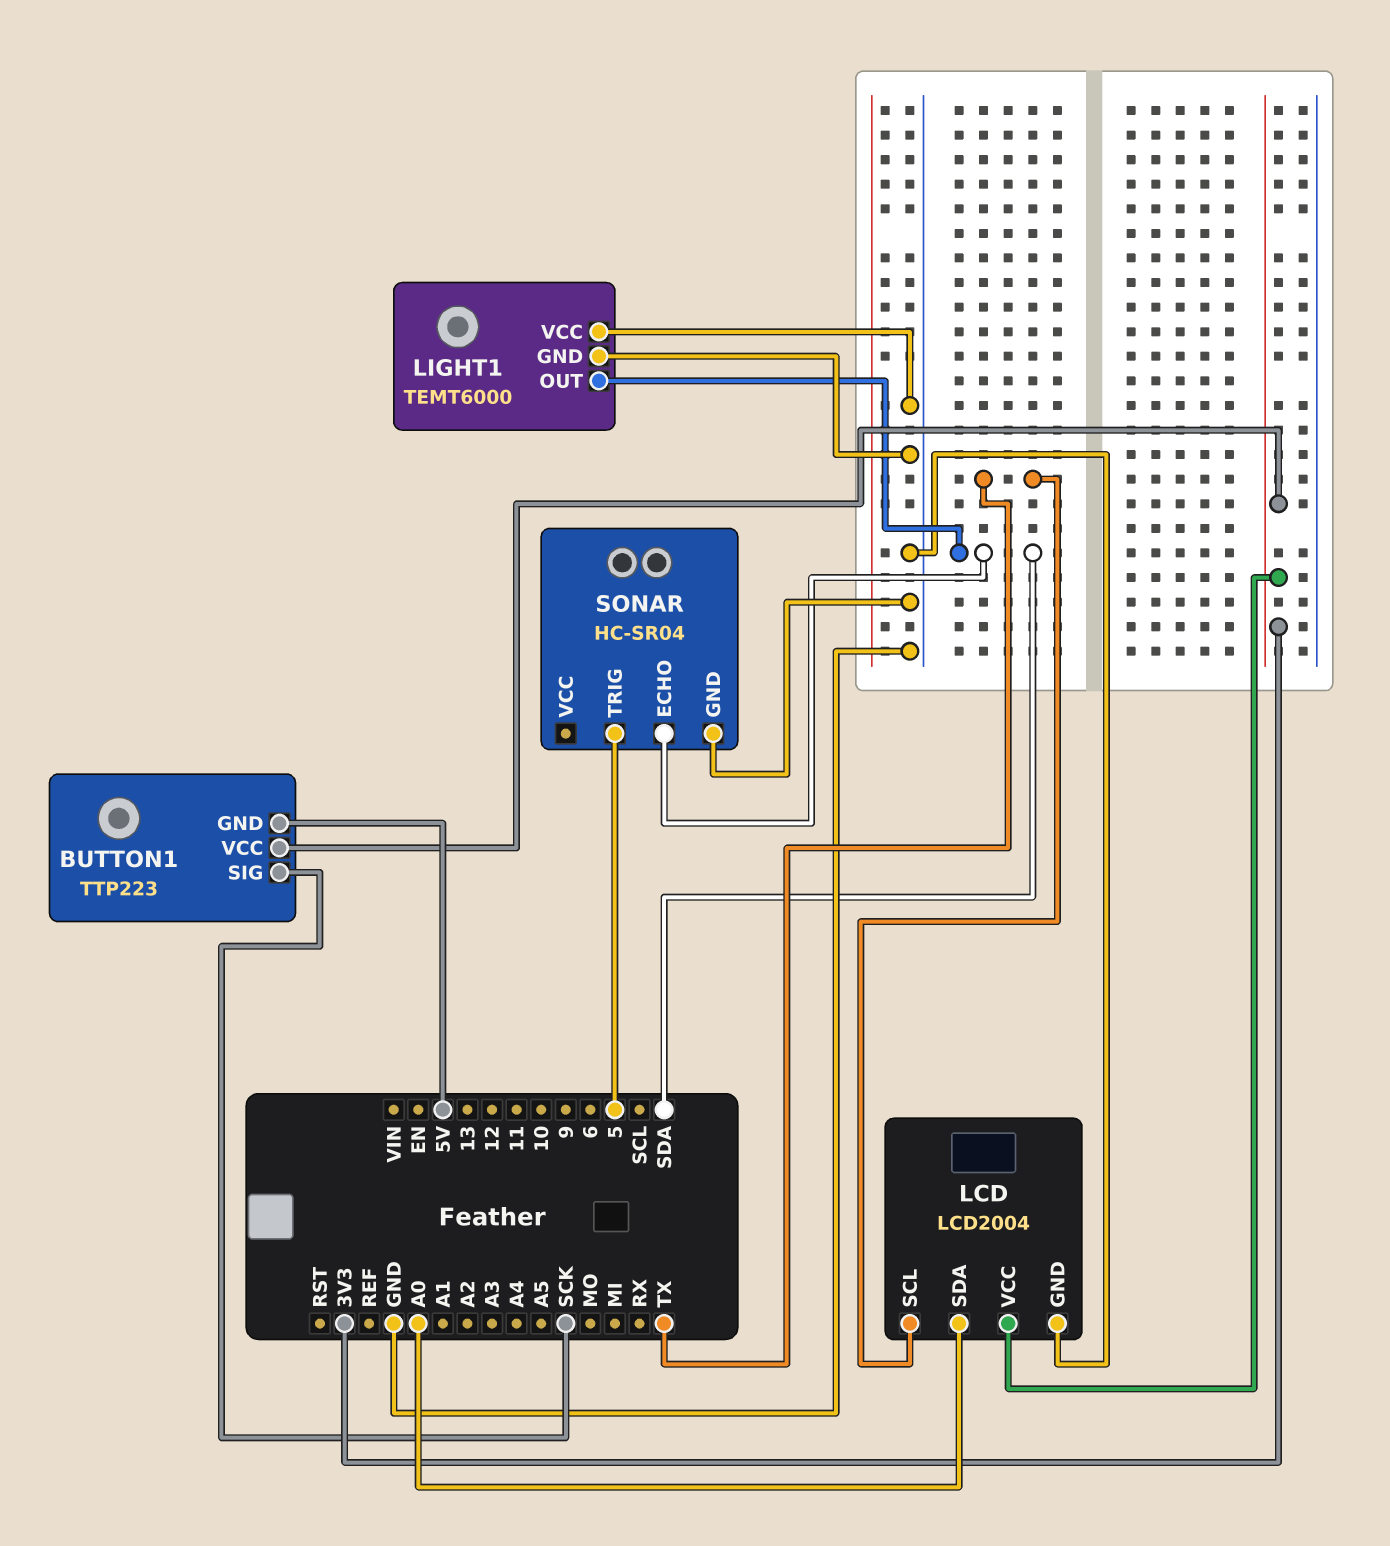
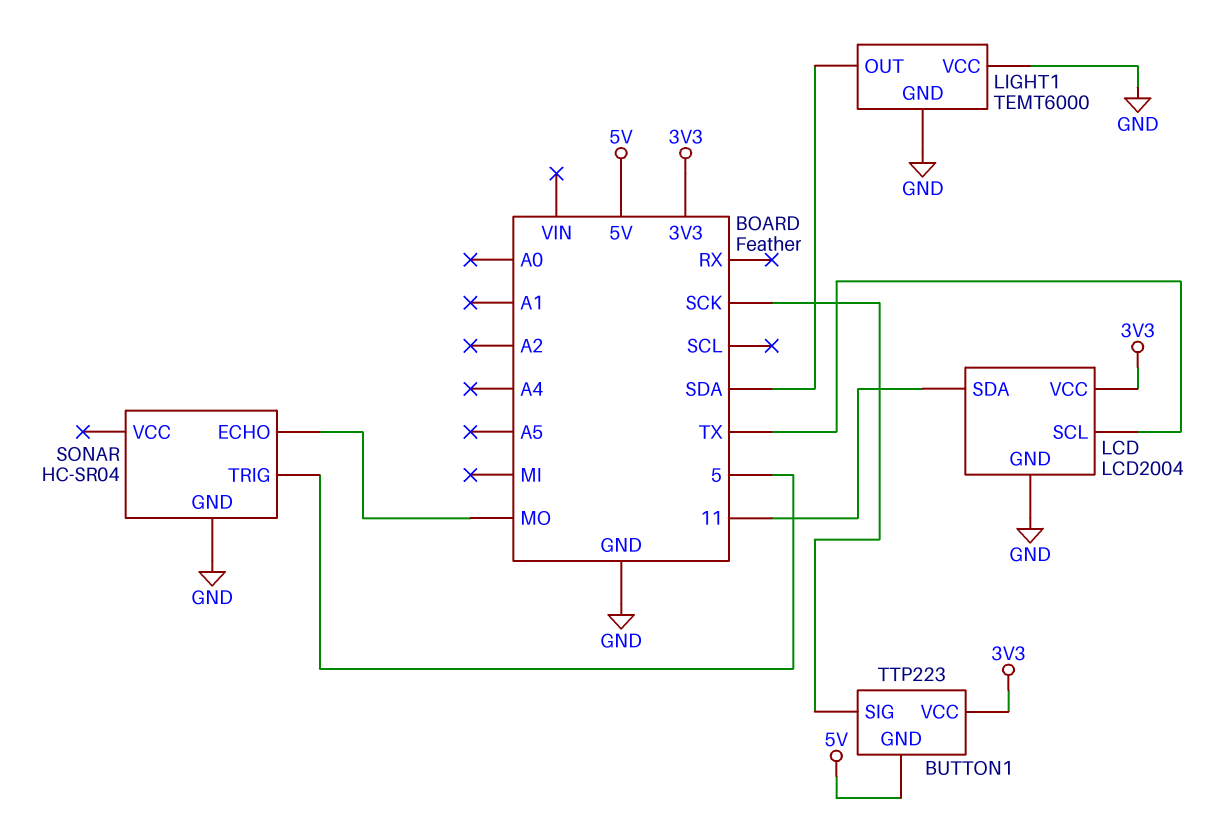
LCD pin SDA: A0 -> 11
SONAR pin ECHO: SDA -> MO

